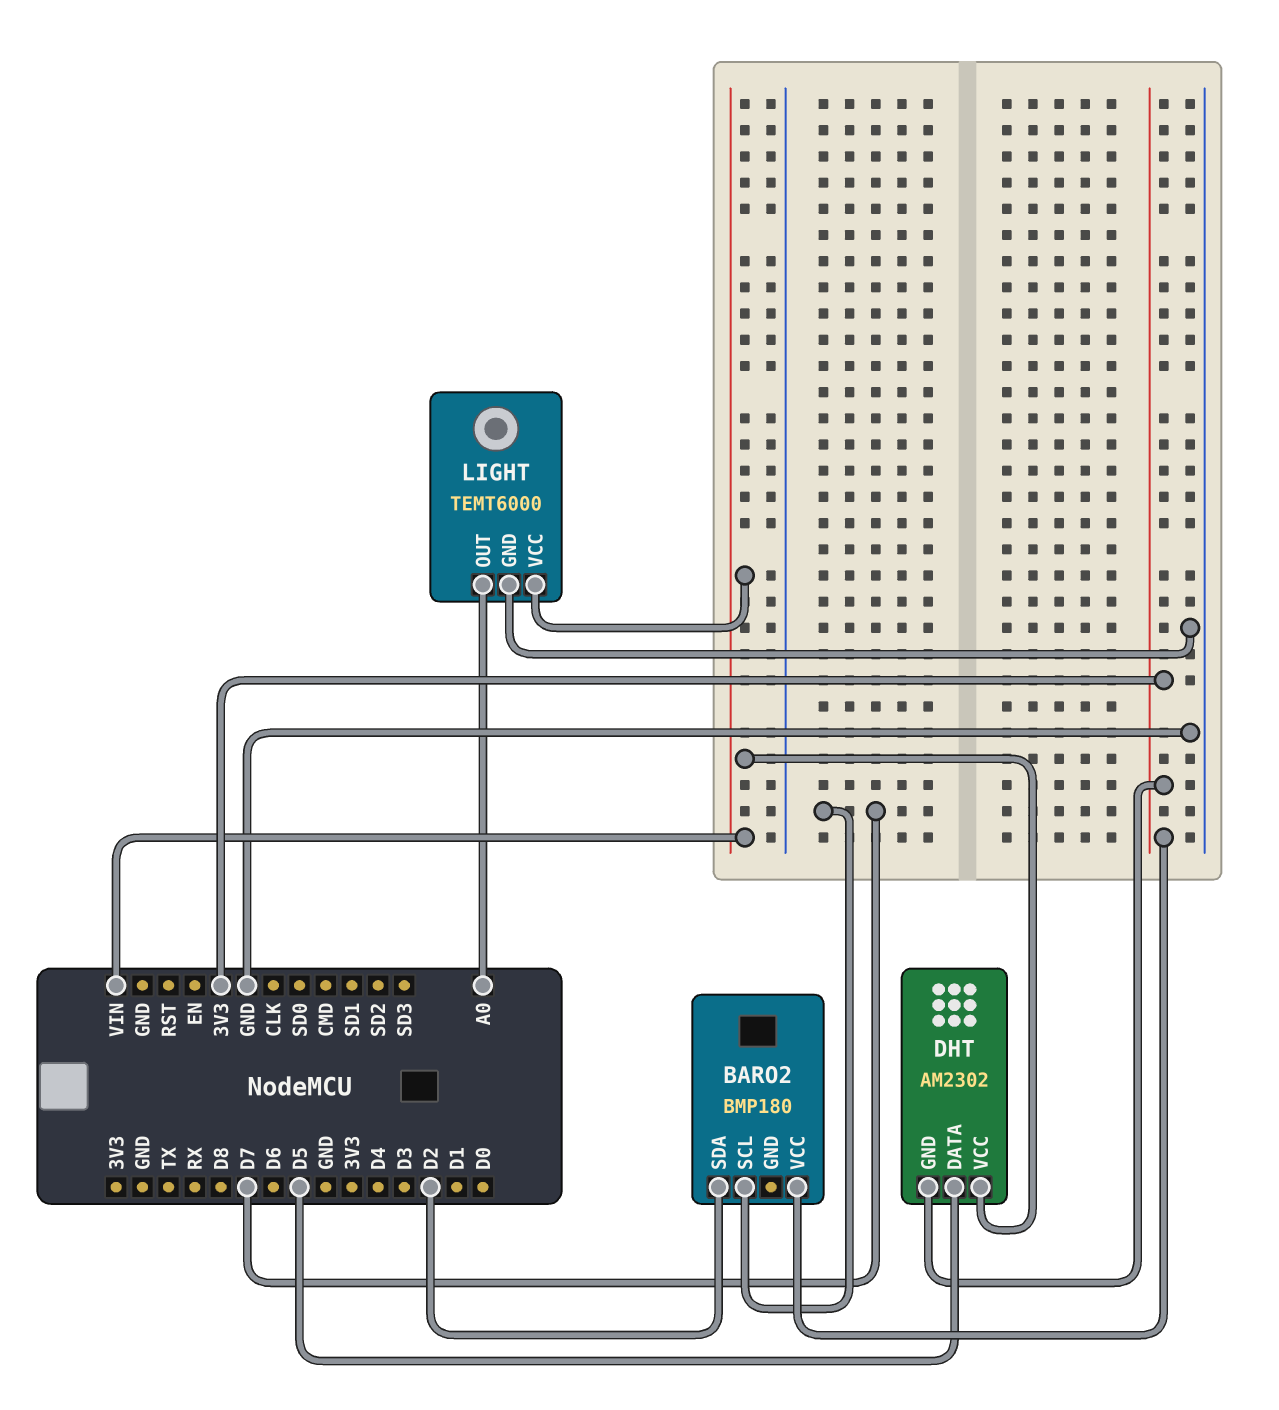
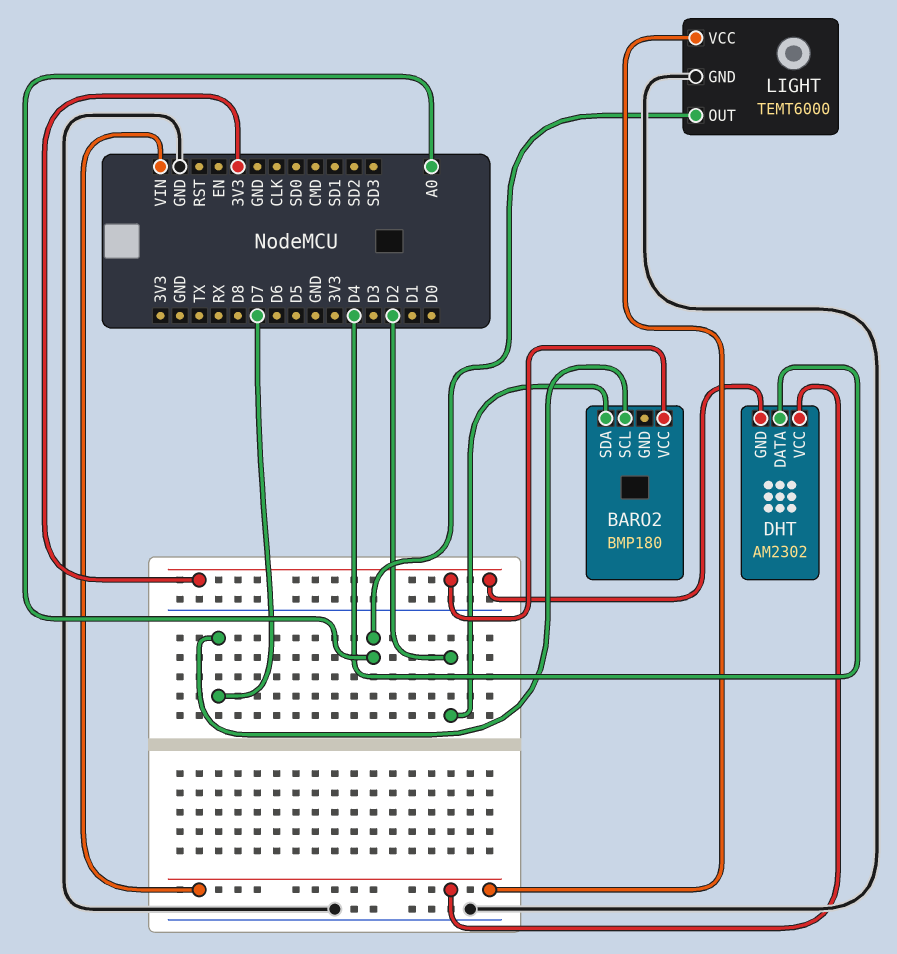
DHT pin DATA: D5 -> D4

